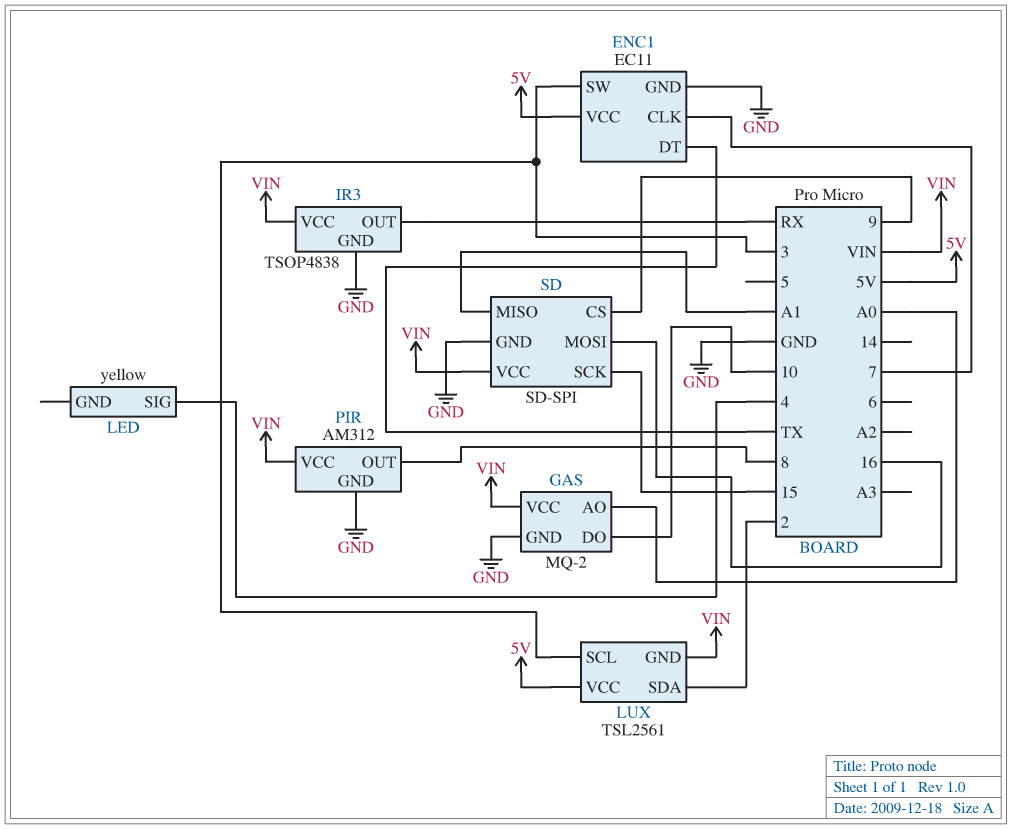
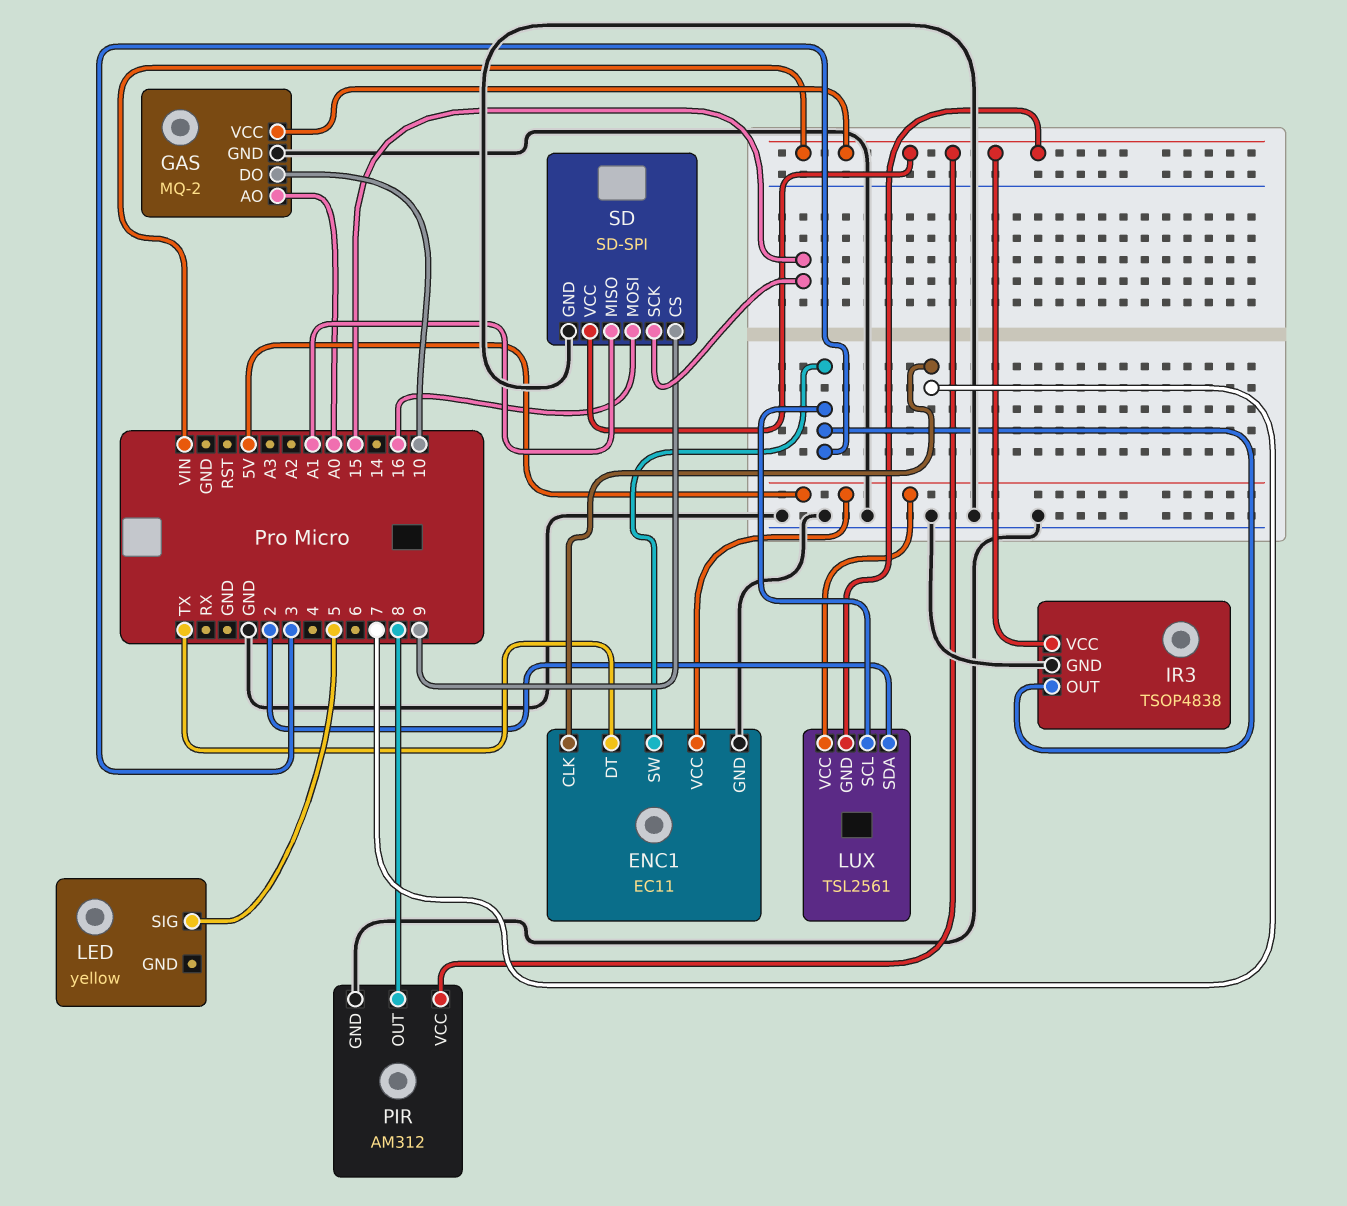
IR3 pin OUT: RX -> 3
LED pin SIG: 4 -> 5

